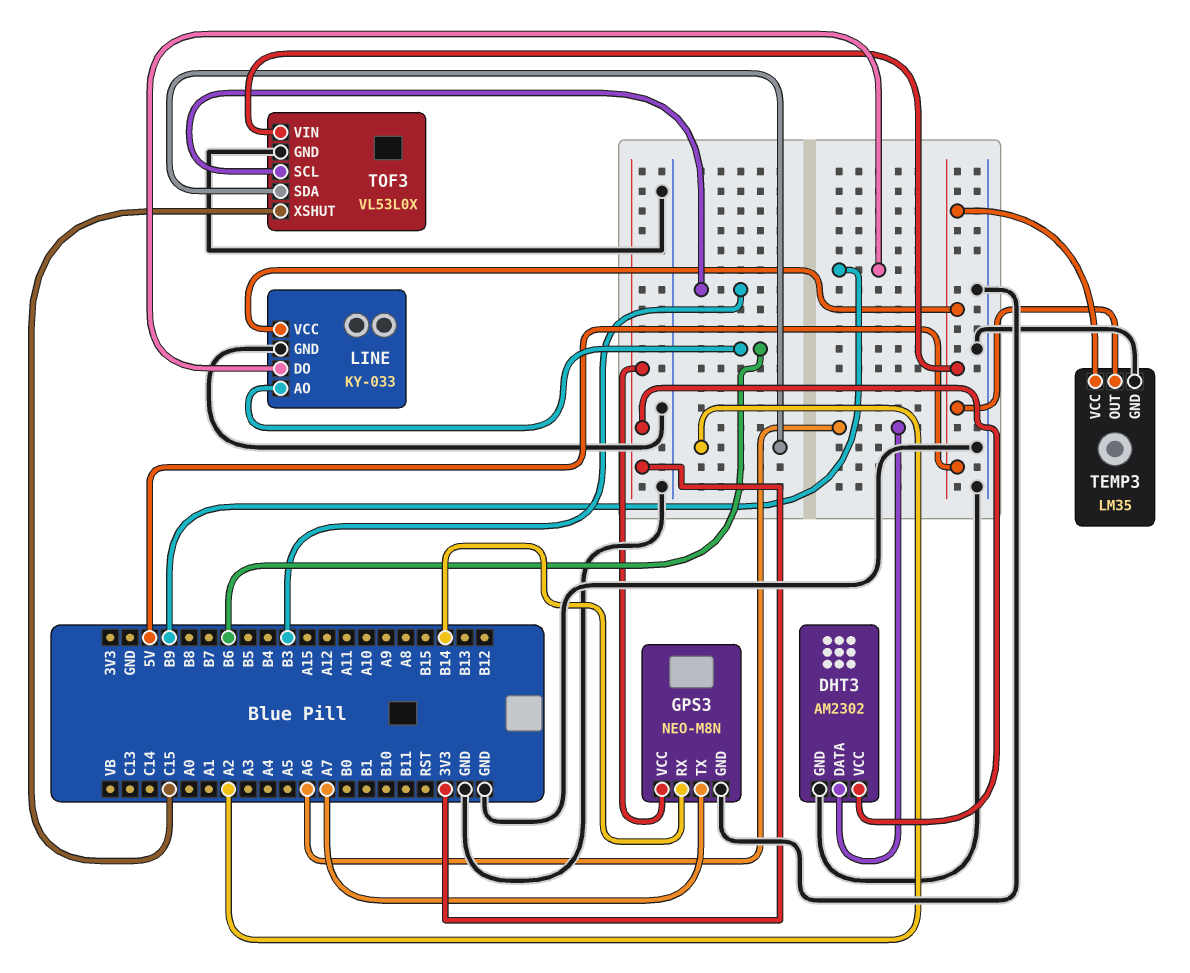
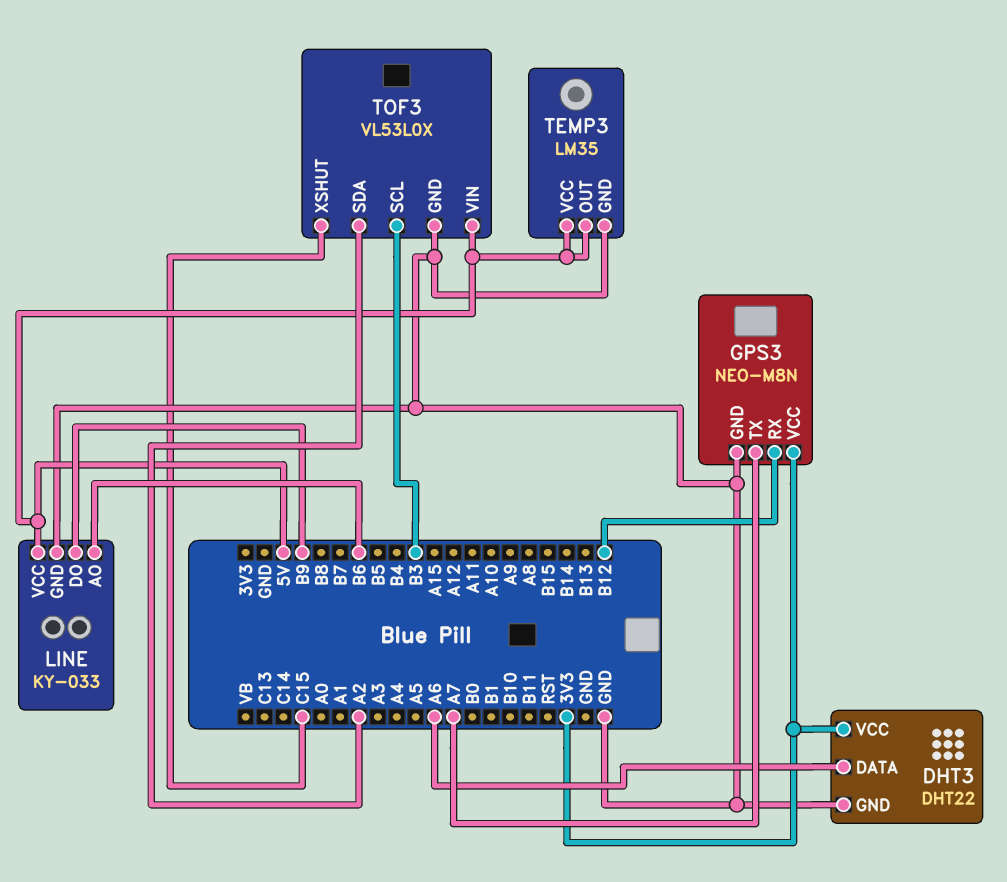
DHT3: AM2302 -> DHT22
GPS3 pin RX: B14 -> B12

